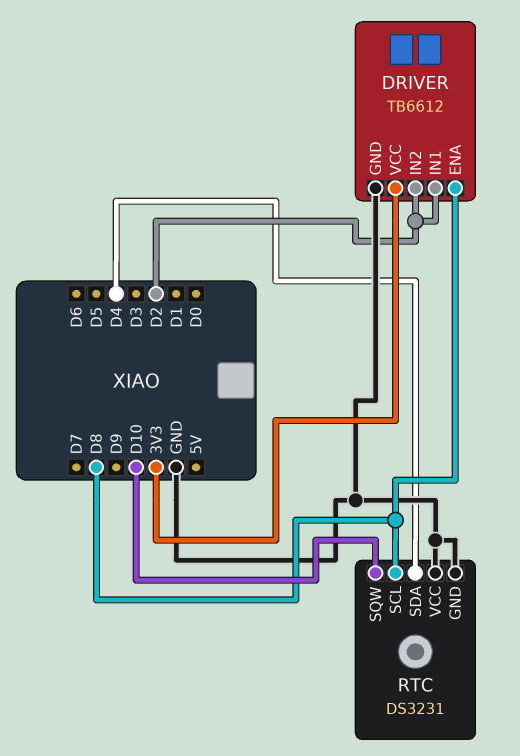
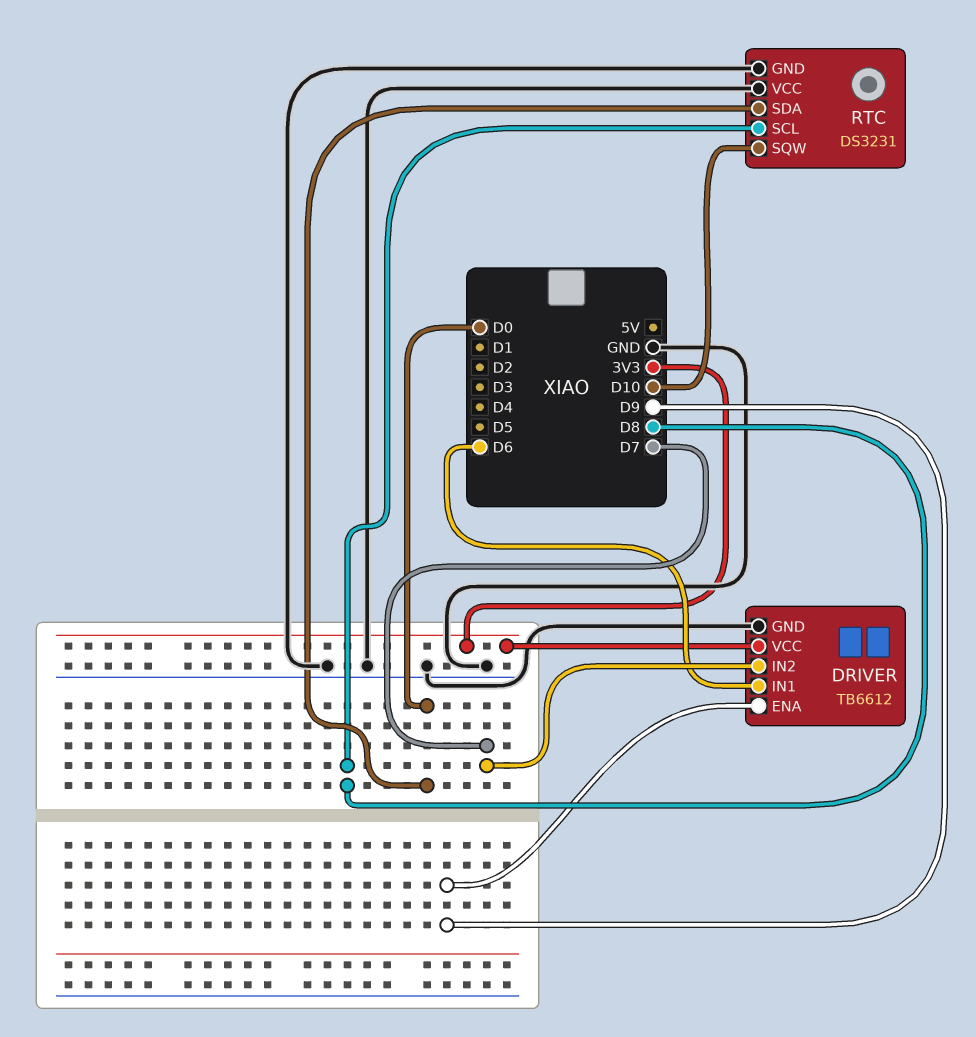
DRIVER pin ENA: D8 -> D9
DRIVER pin IN1: D2 -> D6
DRIVER pin IN2: D2 -> D7
RTC pin SDA: D4 -> D0

